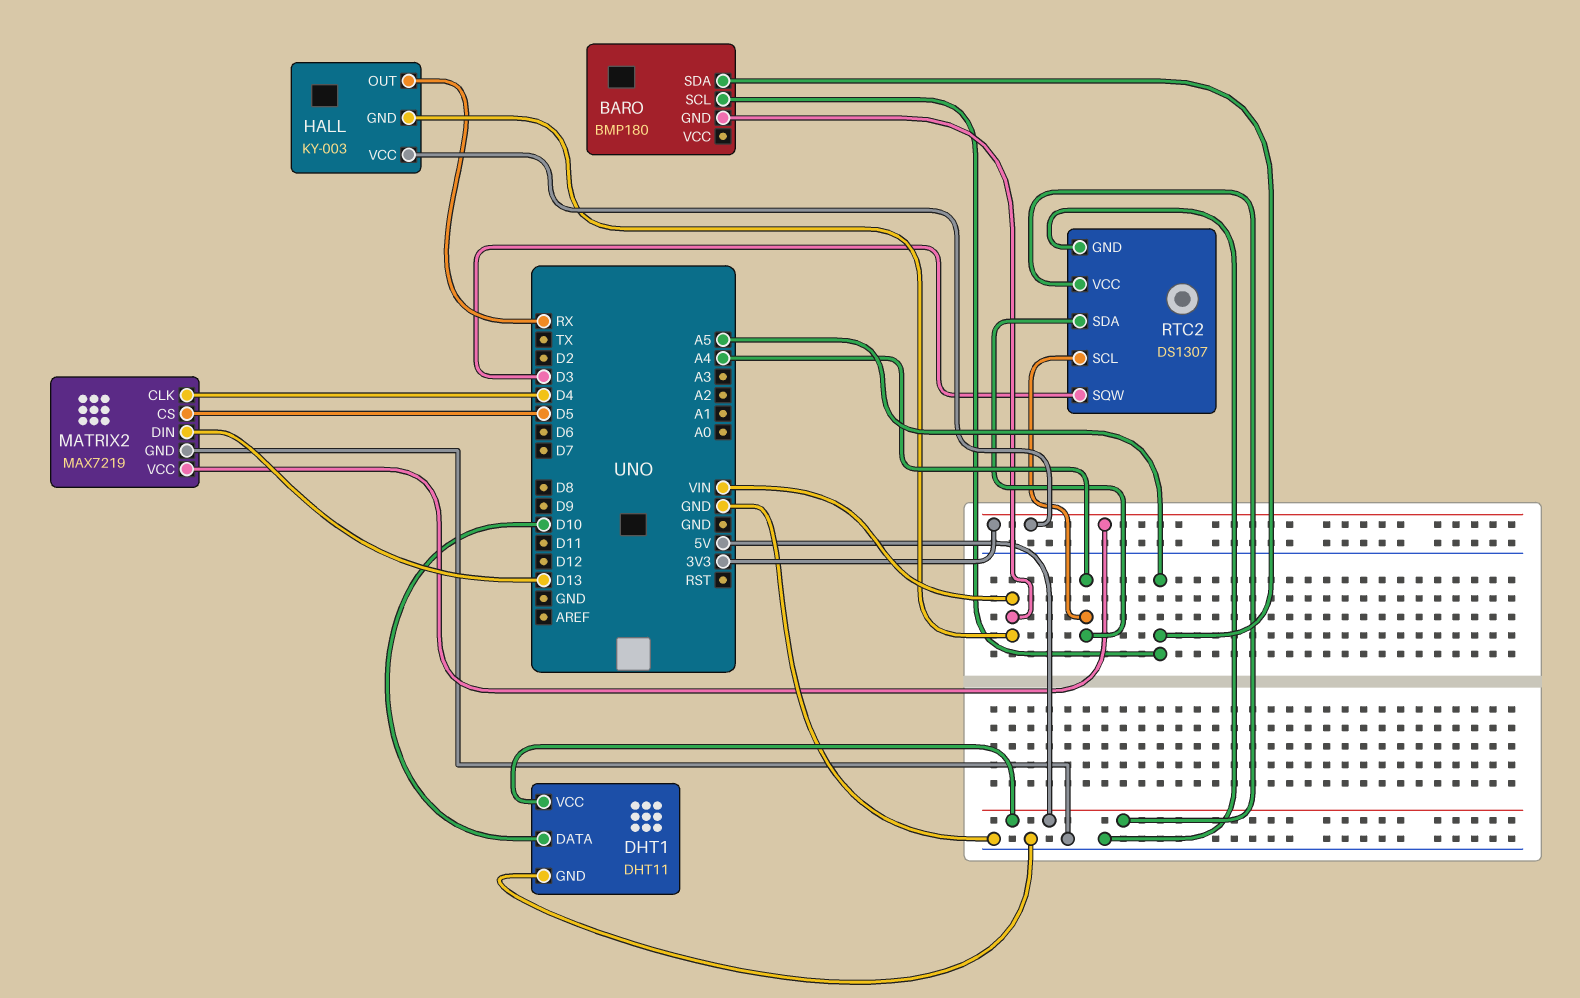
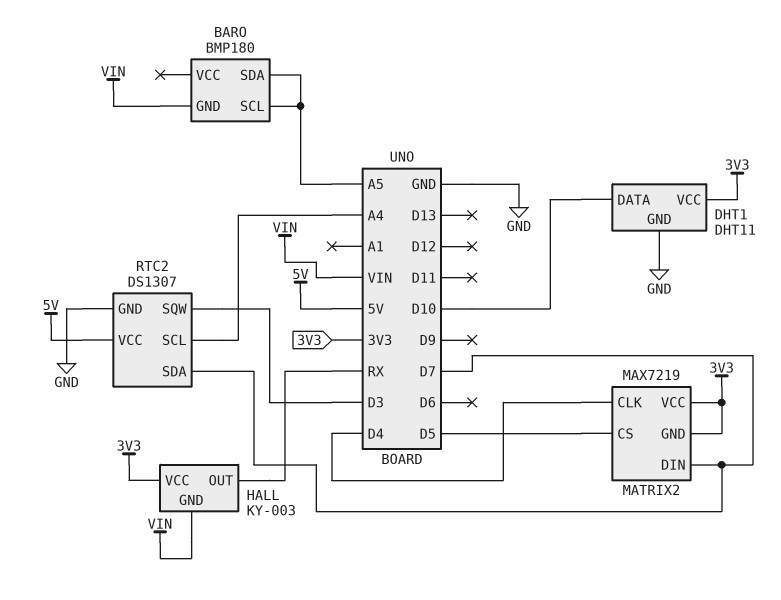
DHT1 pin VCC: 5V -> 3V3
MATRIX2 pin DIN: D13 -> D7
MATRIX2 pin GND: GND -> 3V3
RTC2 pin SDA: A4 -> D7

